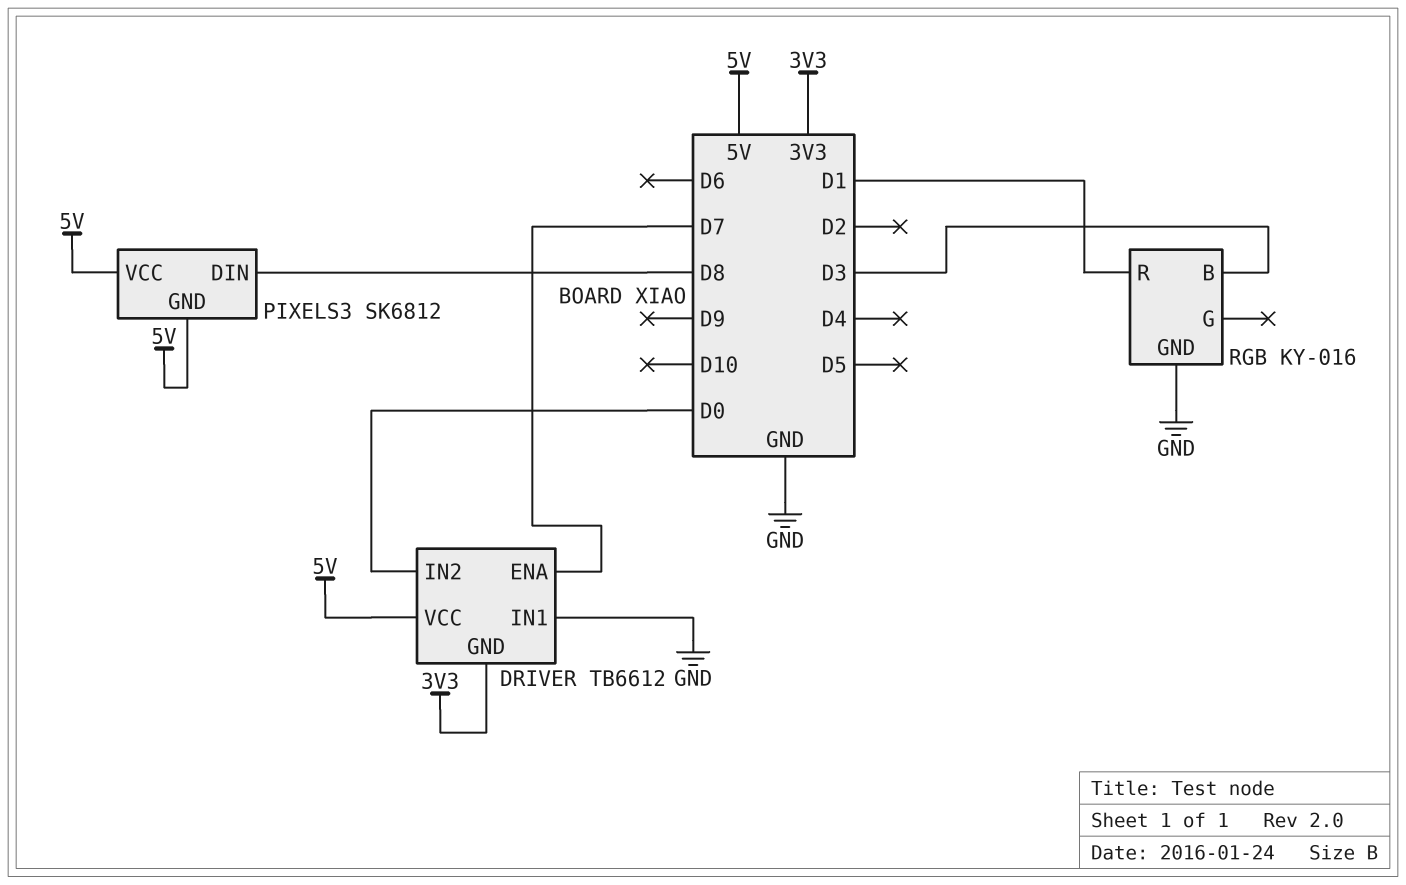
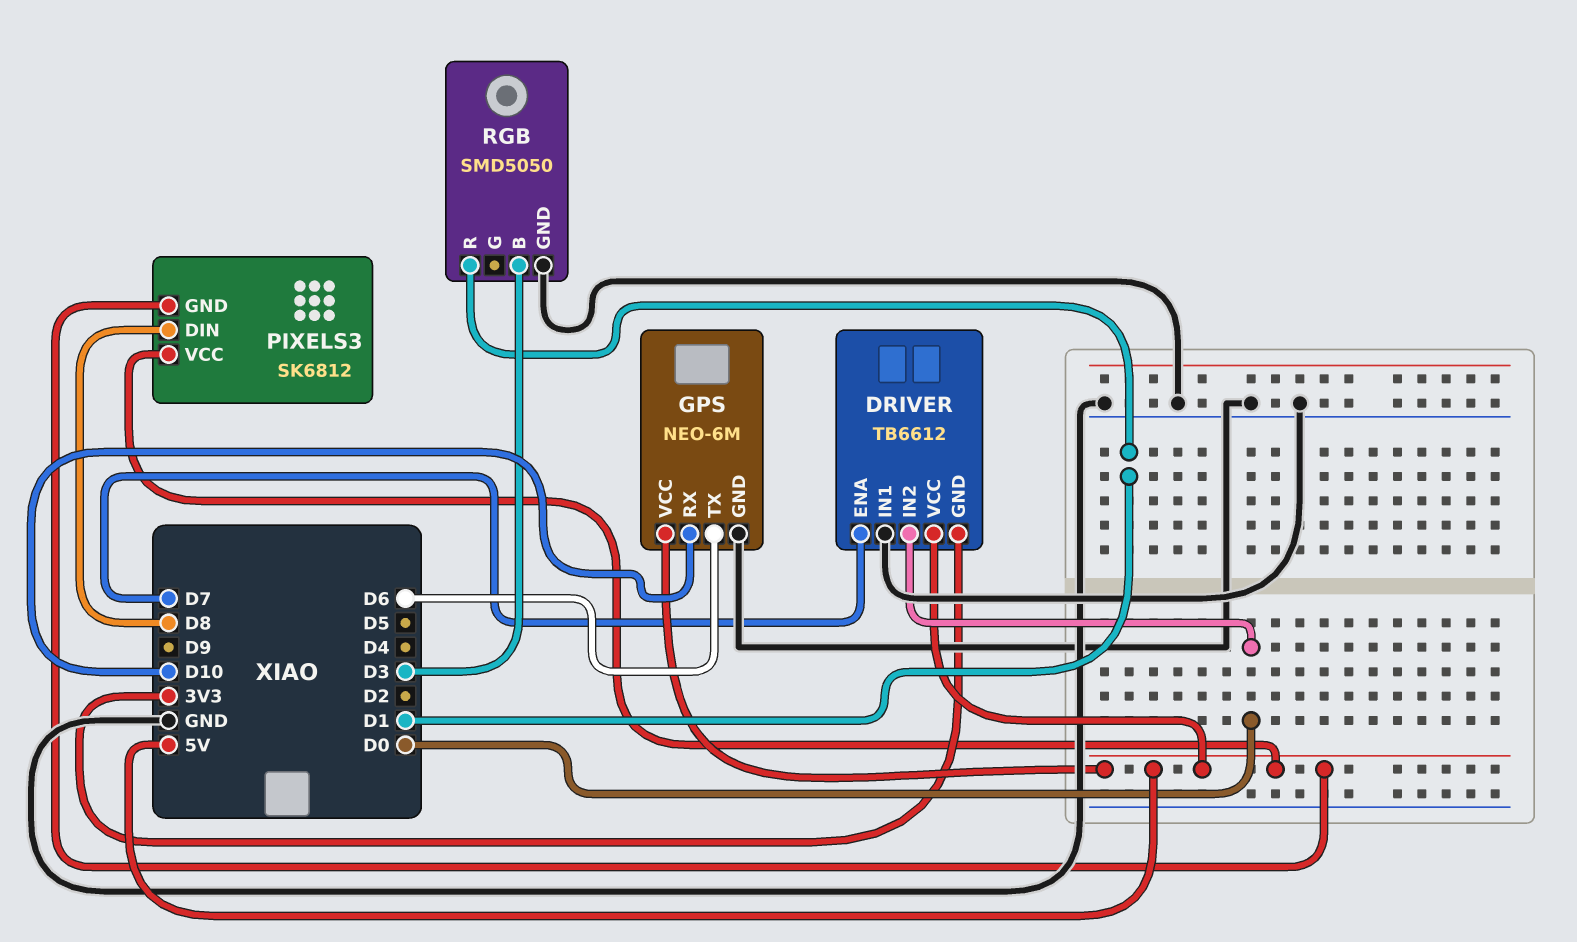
GPS: none -> NEO-6M
GPS pin GND: none -> GND
GPS pin RX: none -> D10
GPS pin TX: none -> D6
GPS pin VCC: none -> 5V
RGB: KY-016 -> SMD5050

